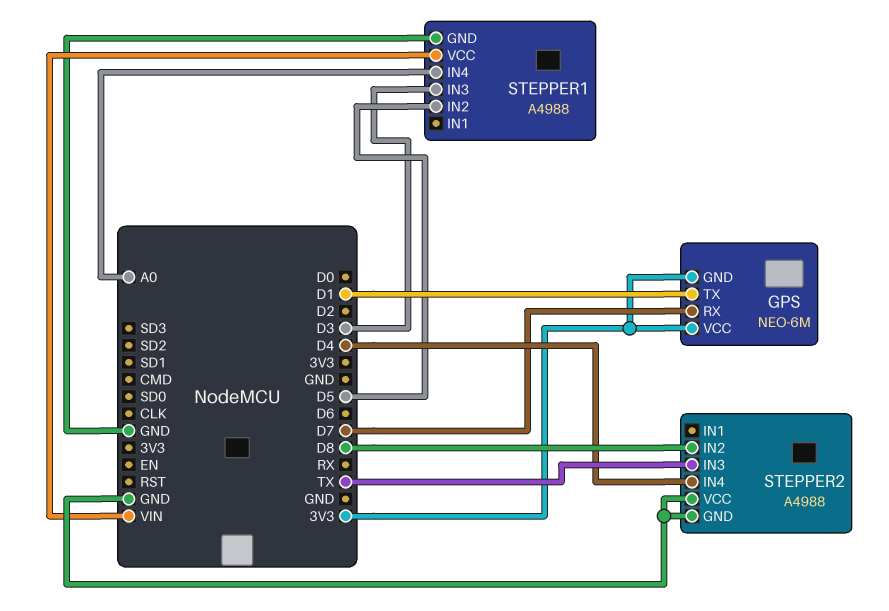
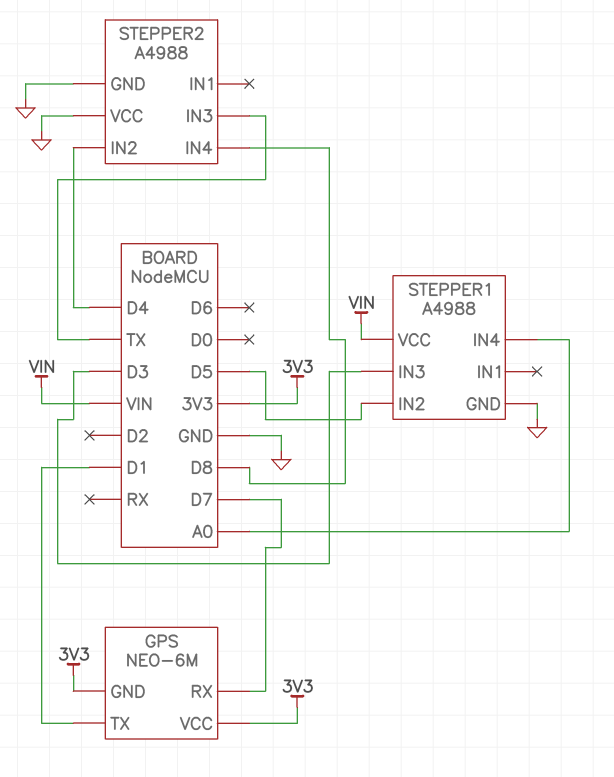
STEPPER2 pin IN2: D8 -> D4
STEPPER2 pin IN4: D4 -> D8

